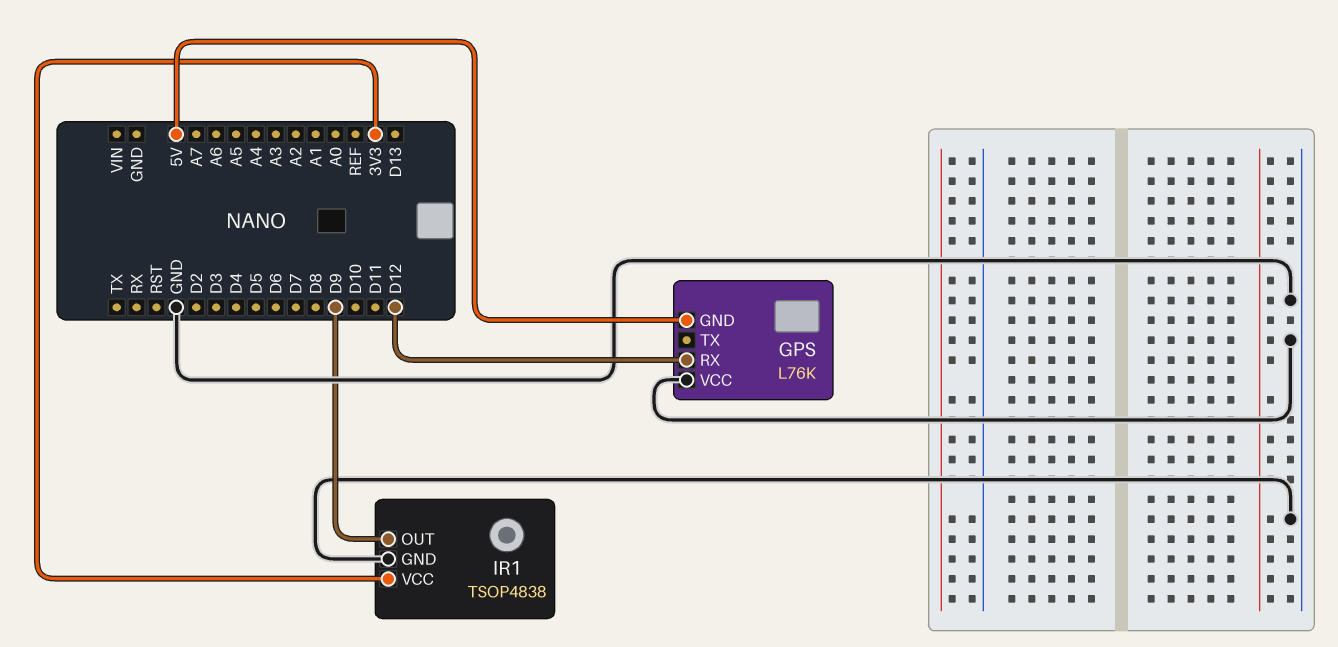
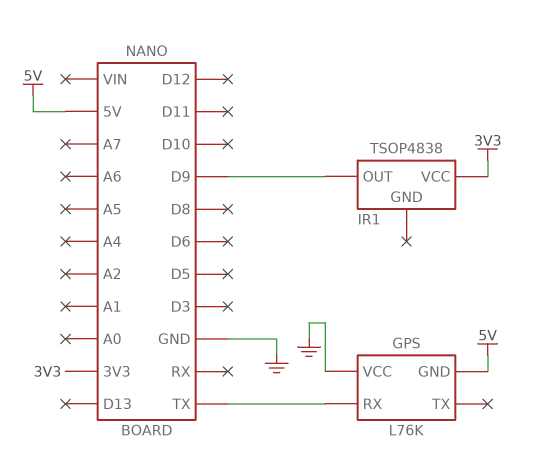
GPS pin RX: D12 -> TX
IR1 pin GND: GND -> none

